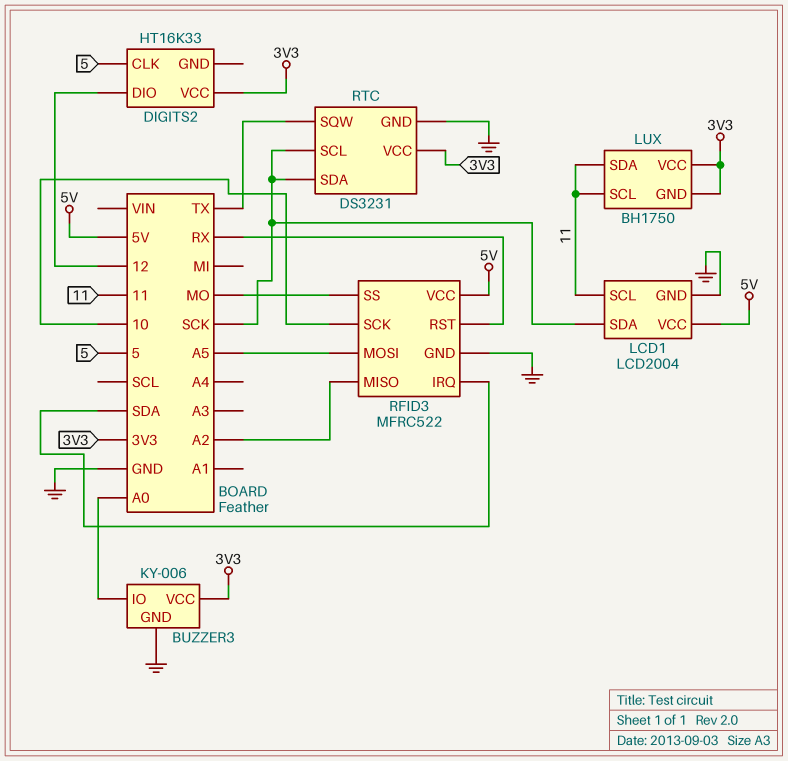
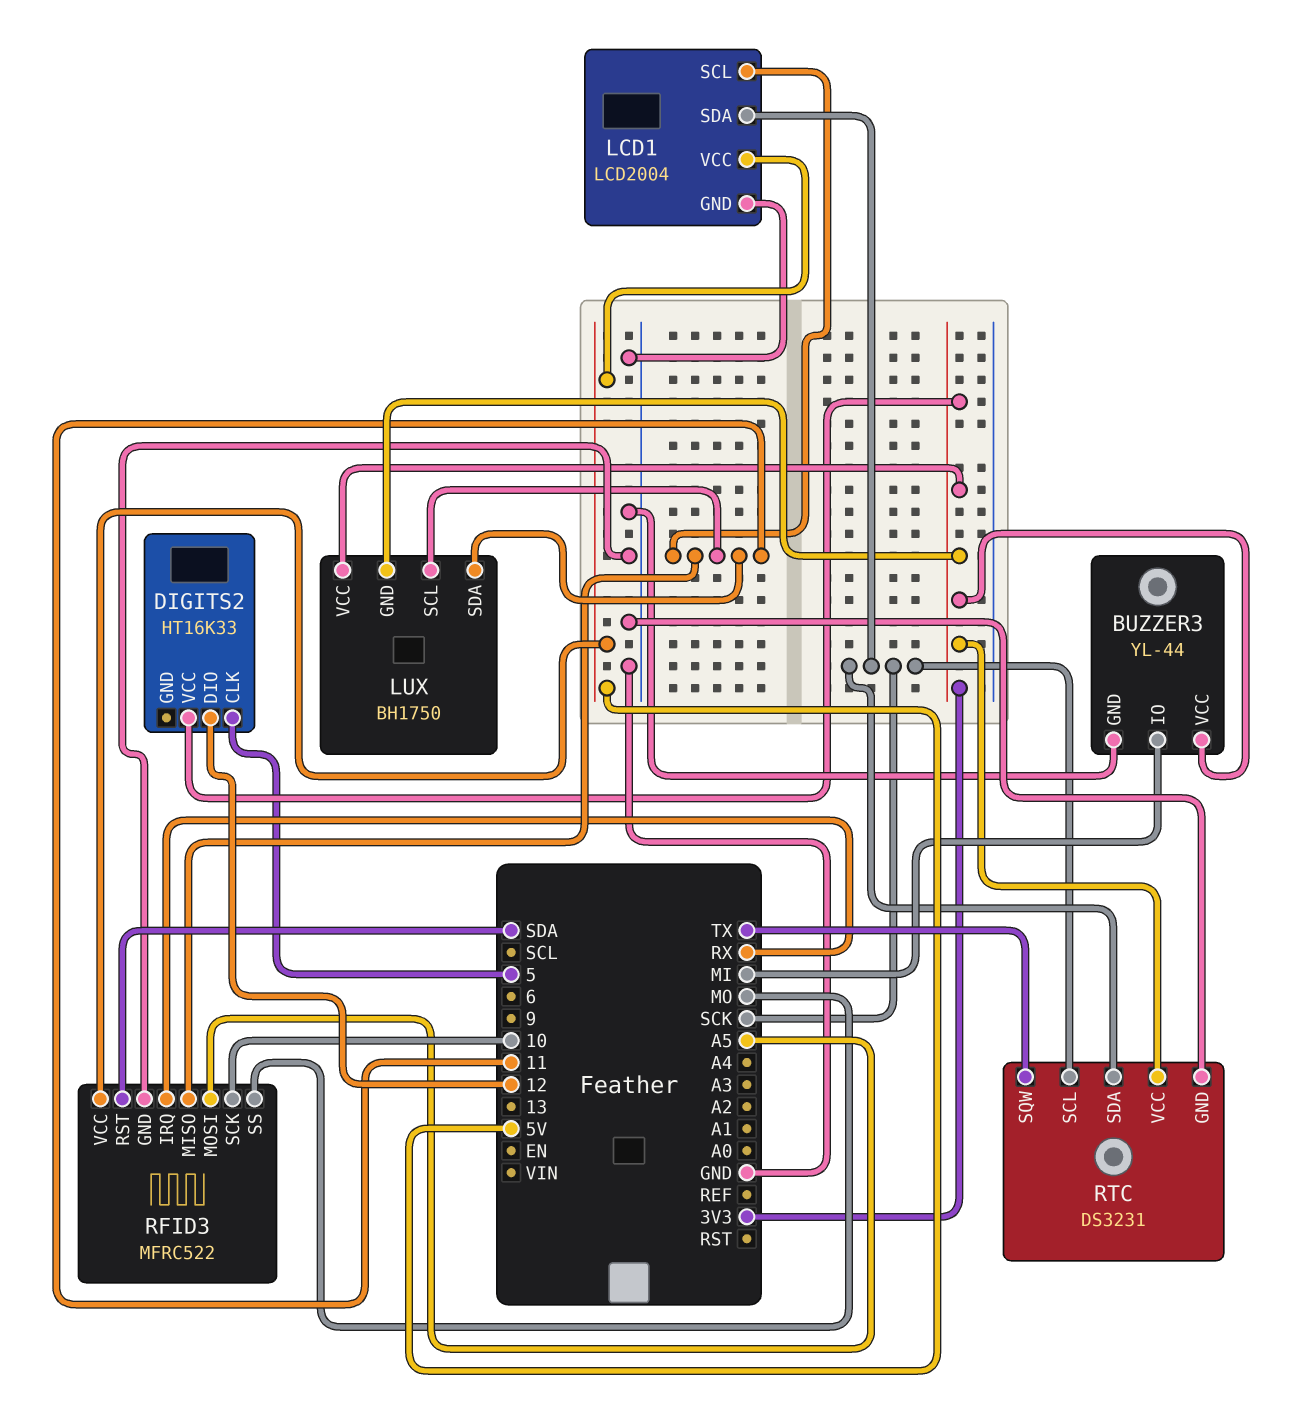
BUZZER3: KY-006 -> YL-44
BUZZER3 pin IO: A0 -> MI
RFID3 pin IRQ: SDA -> RX
RFID3 pin MISO: A2 -> 11
RFID3 pin RST: RX -> SDA

